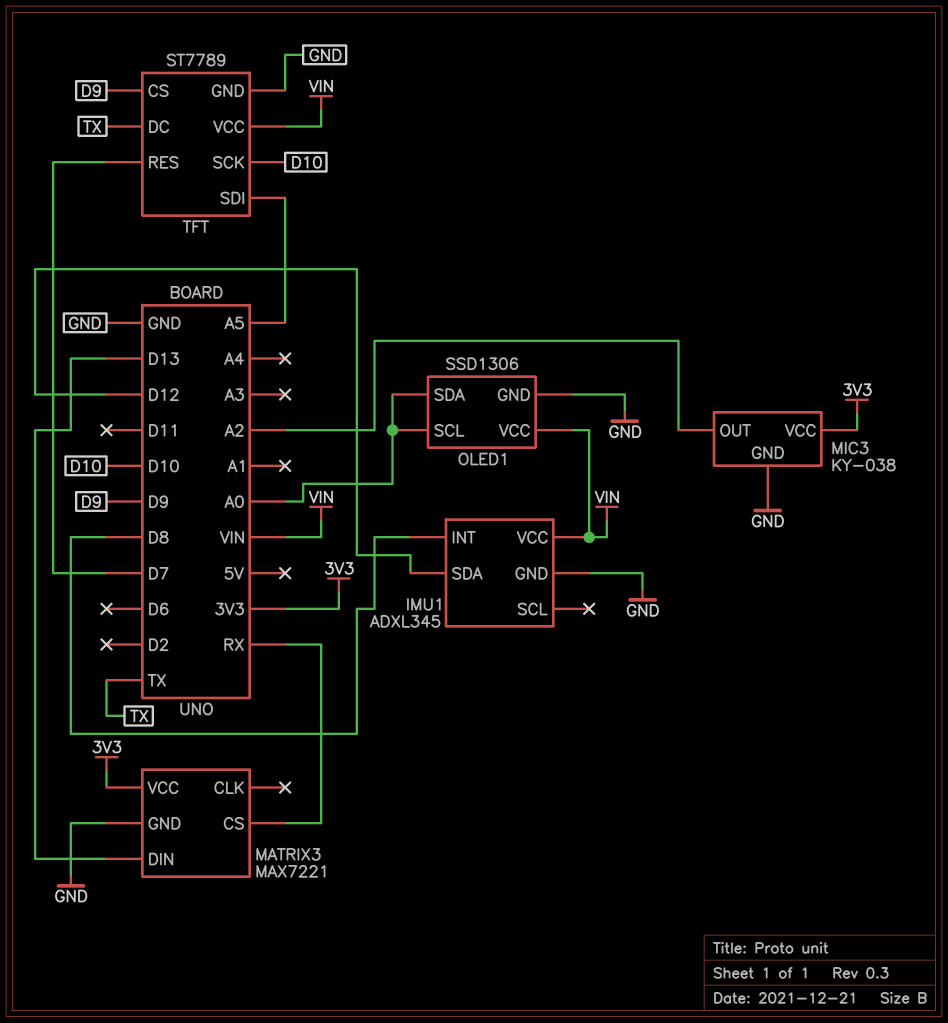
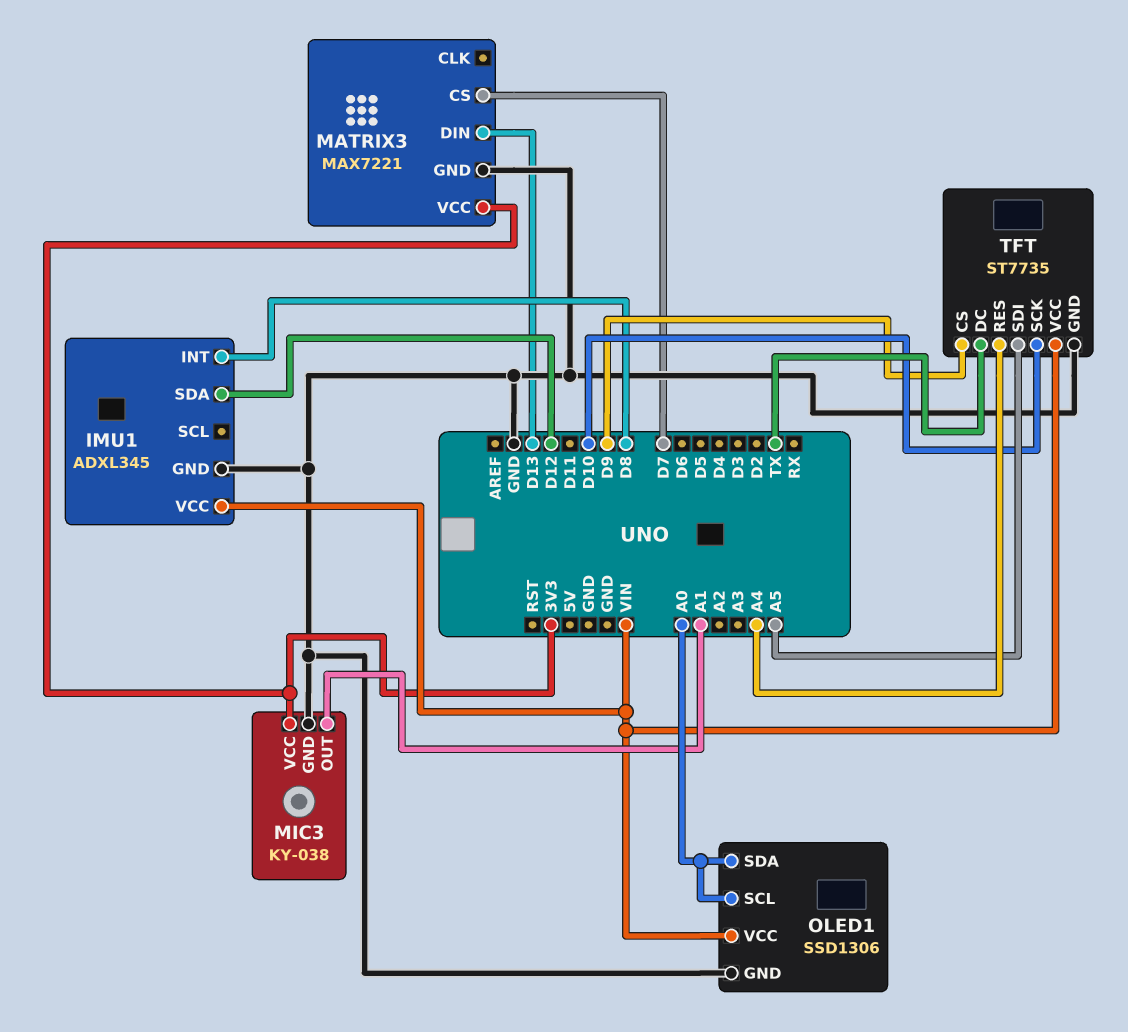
MATRIX3 pin CS: RX -> D7
MIC3 pin OUT: A2 -> A1
TFT: ST7789 -> ST7735
TFT pin RES: D7 -> A4

